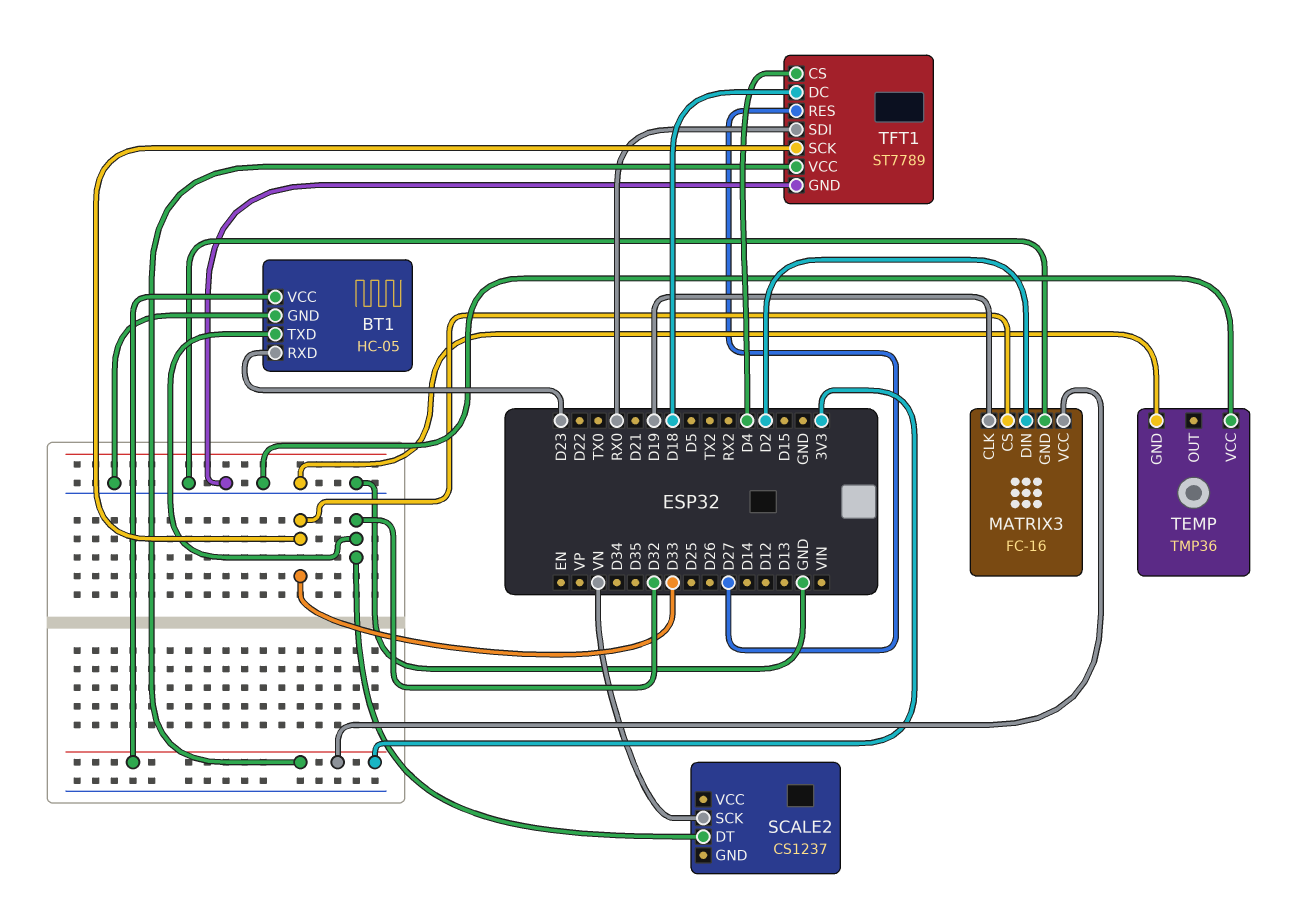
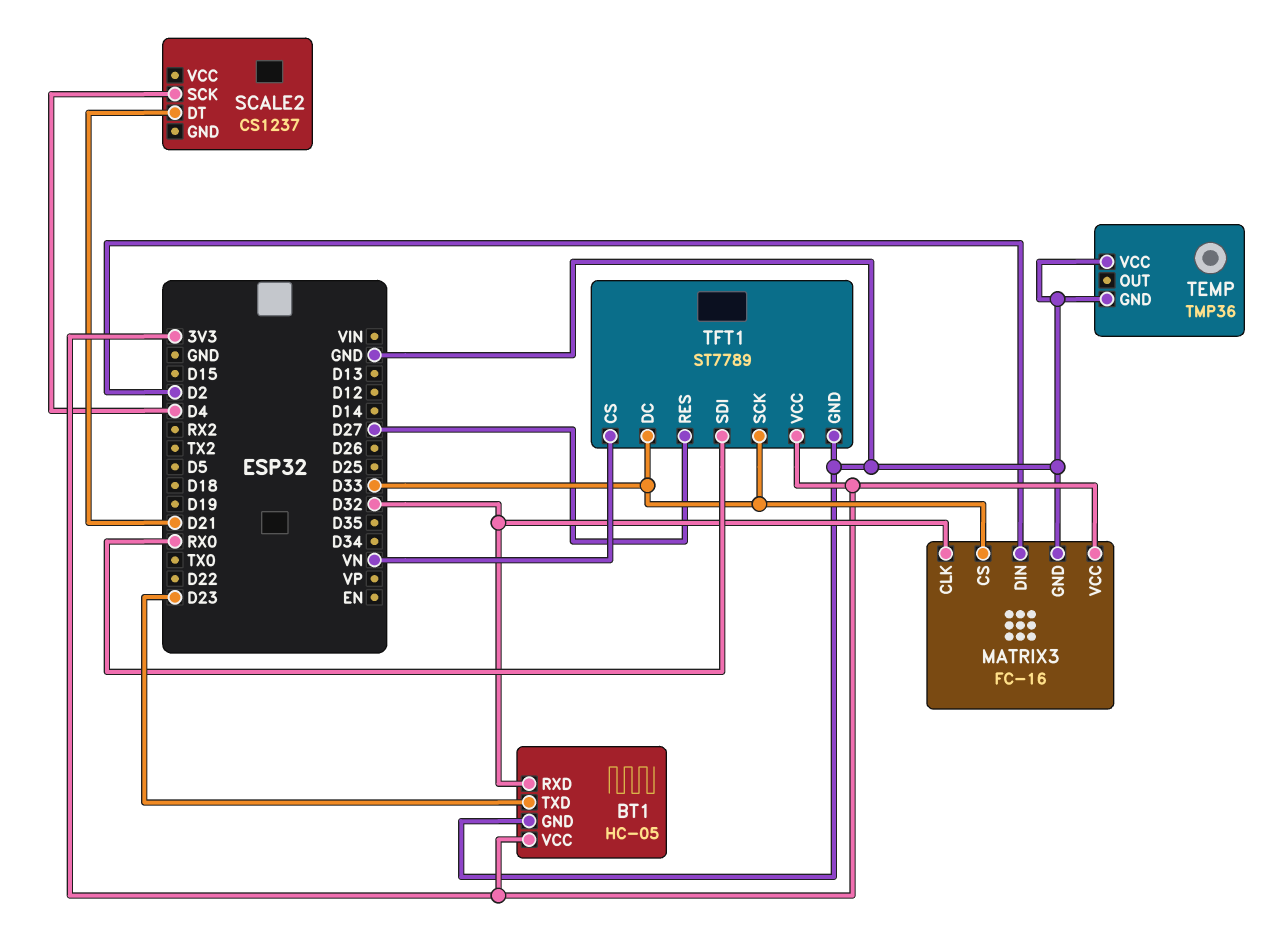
BT1 pin RXD: D23 -> D32
BT1 pin TXD: D32 -> D23
MATRIX3 pin CLK: D19 -> D32
SCALE2 pin DT: D32 -> D21
SCALE2 pin SCK: VN -> D4
TFT1 pin CS: D4 -> VN
TFT1 pin DC: D18 -> D33

